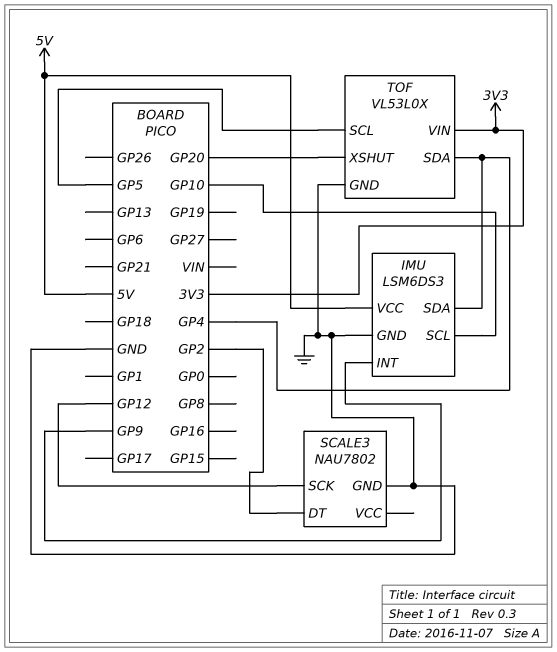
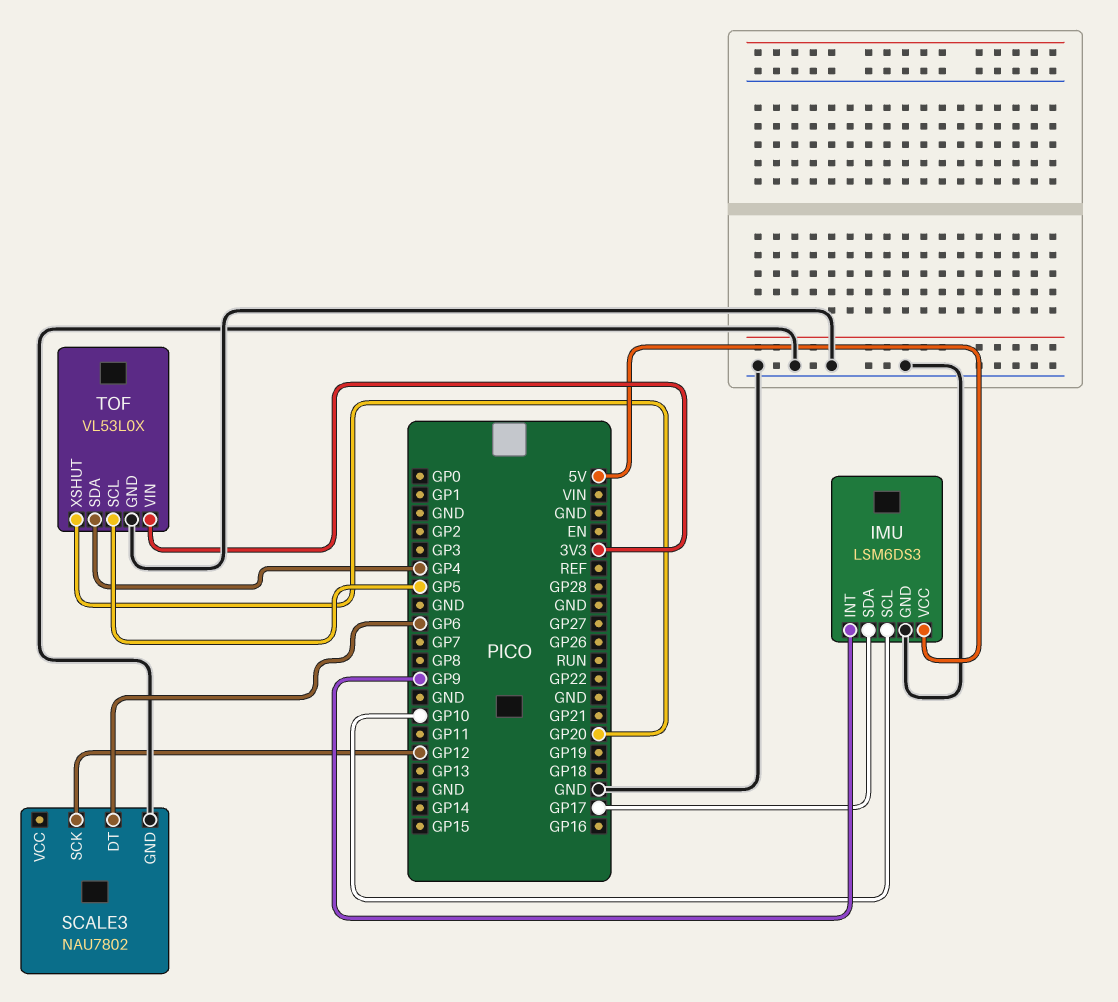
IMU pin SDA: GP4 -> GP17
SCALE3 pin DT: GP2 -> GP6

